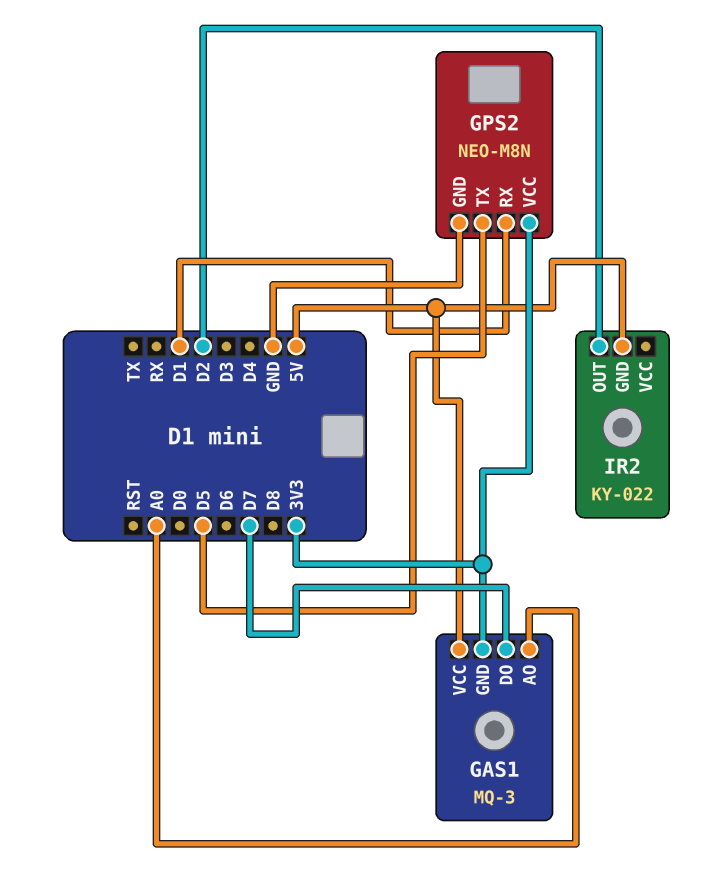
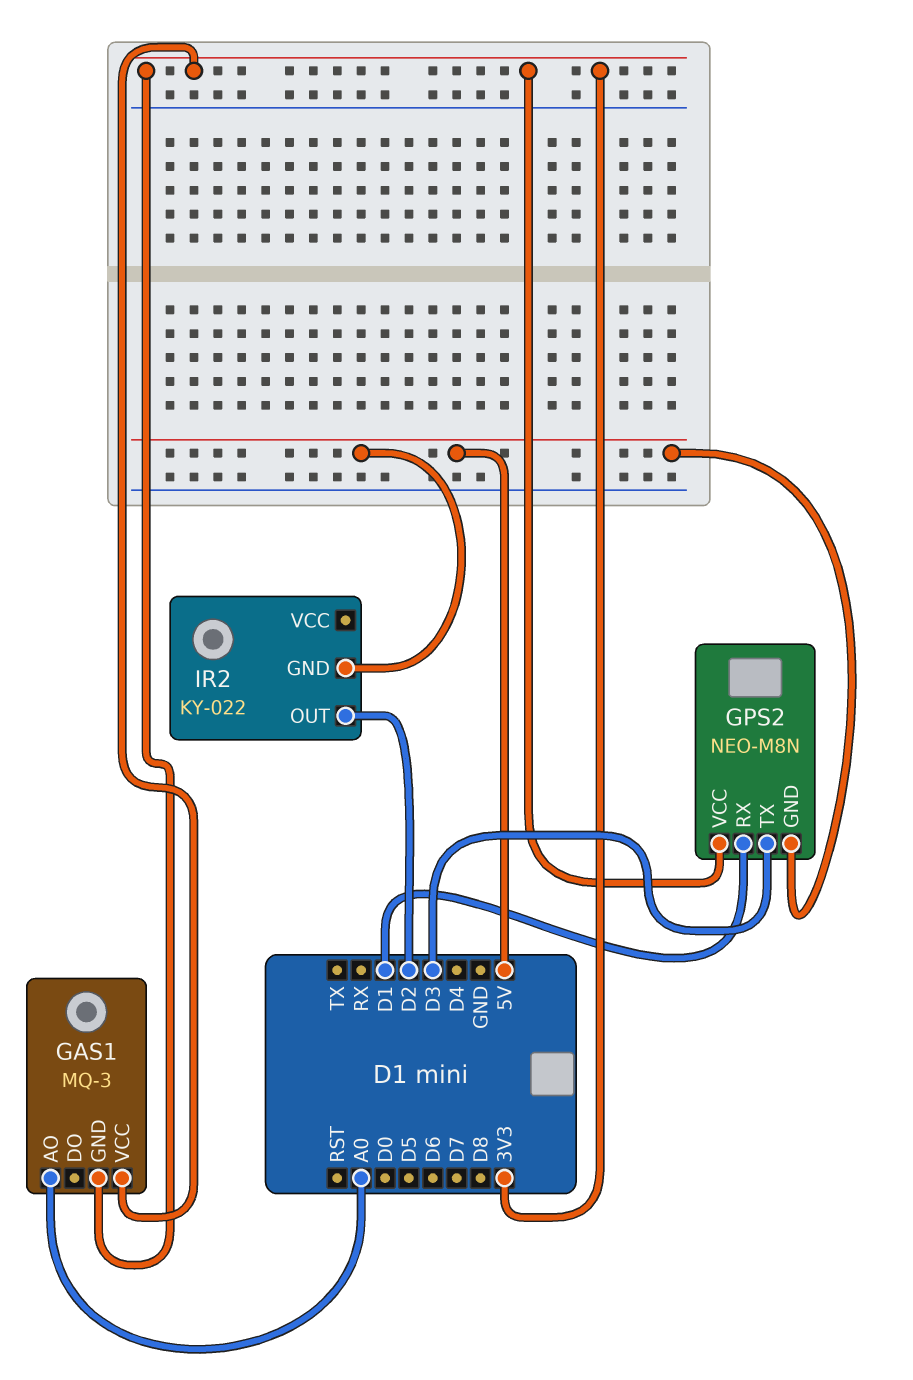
GAS1 pin DO: D7 -> none
GAS1 pin VCC: 5V -> 3V3
GPS2 pin GND: GND -> 5V
GPS2 pin TX: D5 -> D3

